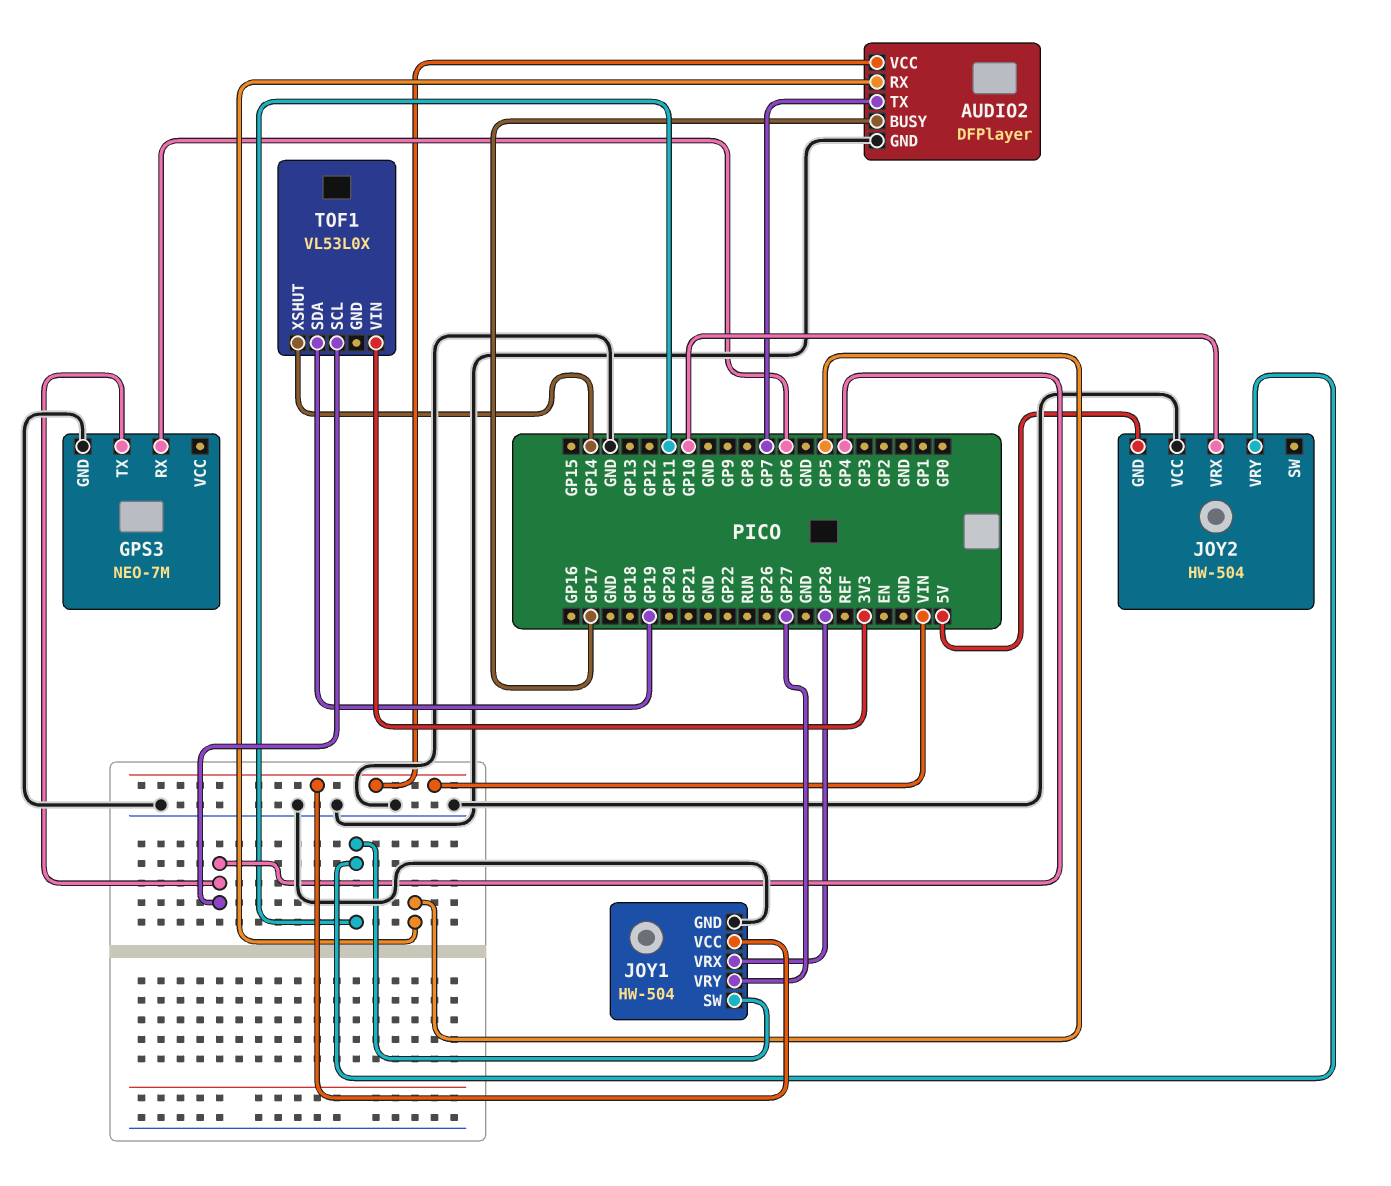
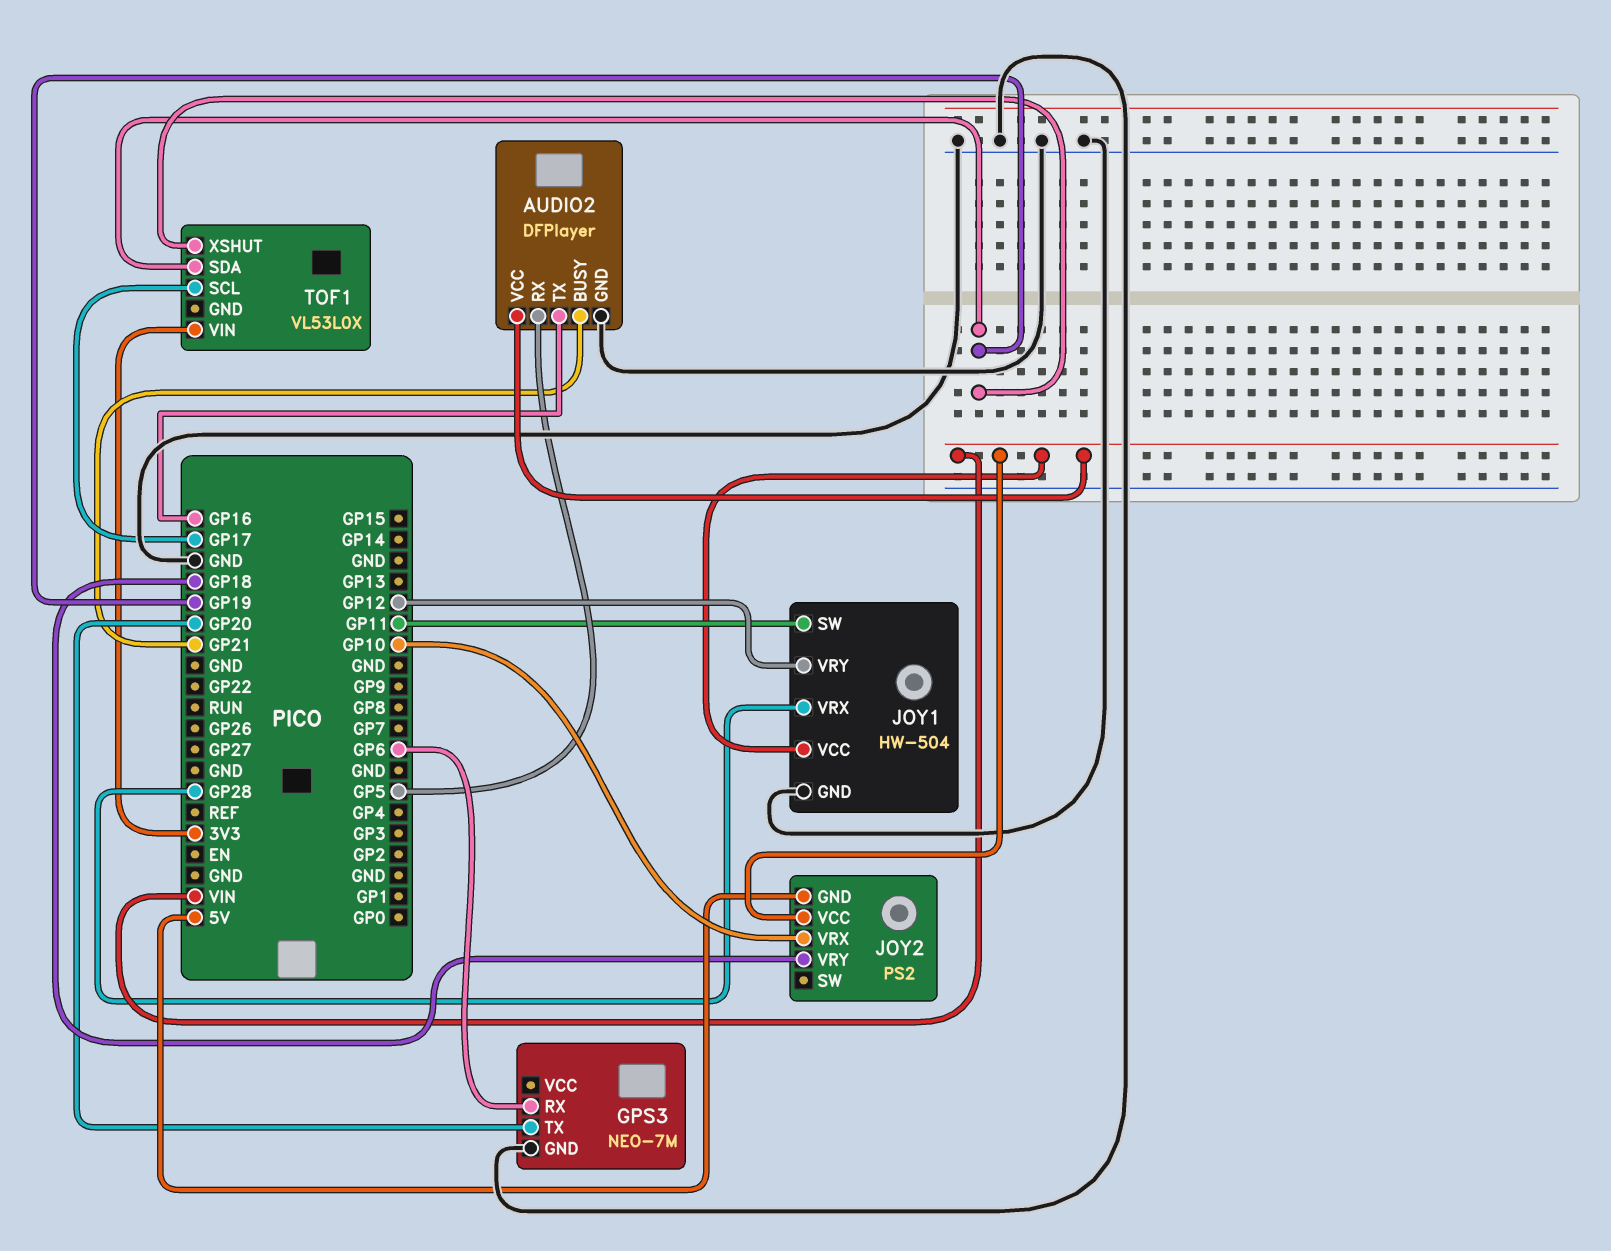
AUDIO2 pin BUSY: GP17 -> GP21
AUDIO2 pin TX: GP7 -> GP16
GPS3 pin TX: GP4 -> GP20
JOY1 pin VRY: GP27 -> GP12
JOY2: HW-504 -> PS2
JOY2 pin VCC: GND -> VIN
JOY2 pin VRY: GP11 -> GP18
TOF1 pin SCL: GP4 -> GP17
TOF1 pin XSHUT: GP14 -> GP19

